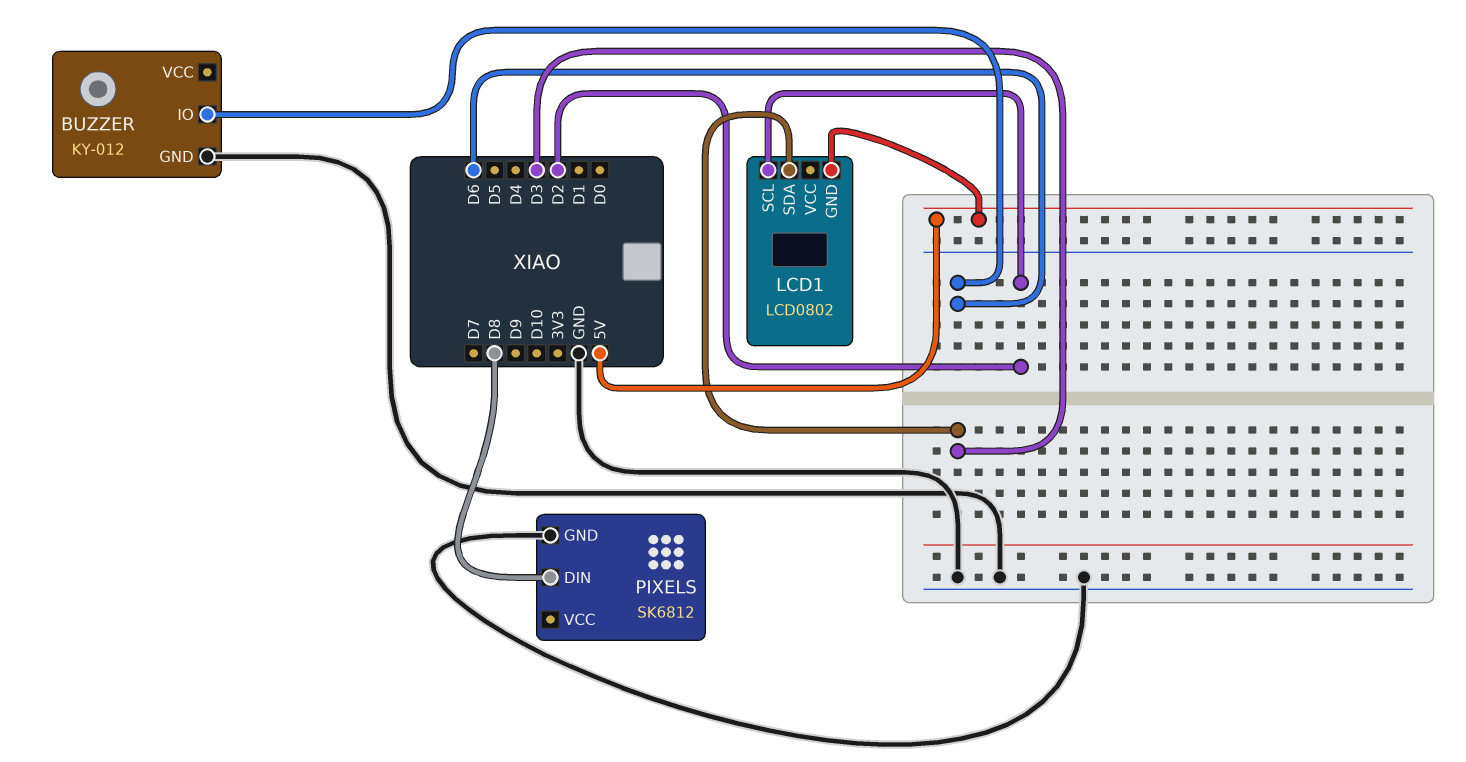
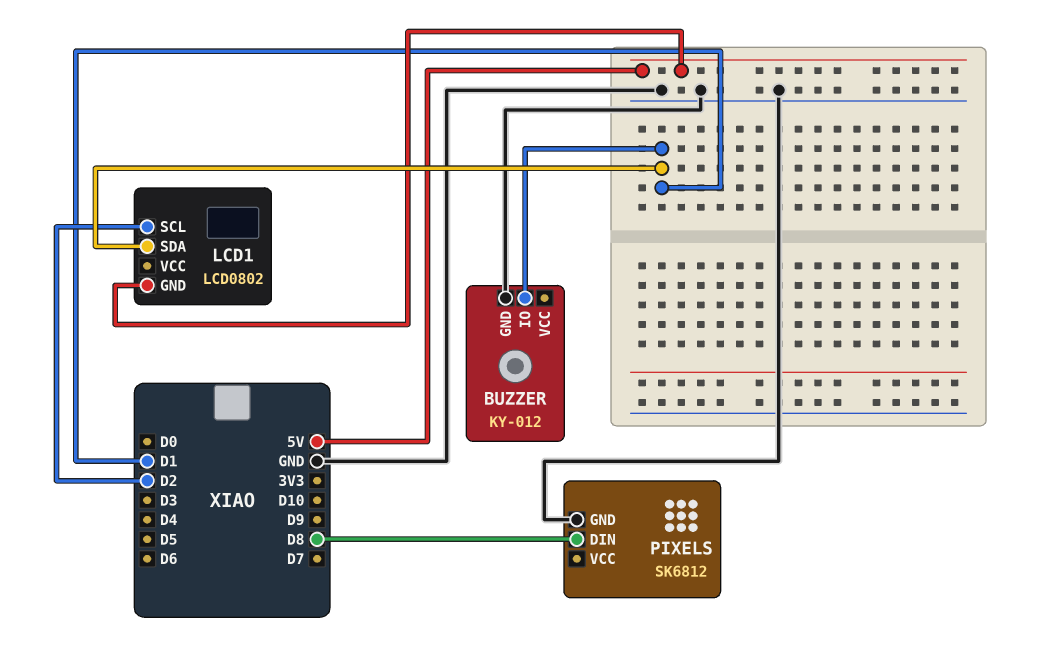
BUZZER pin IO: D6 -> D1
LCD1 pin SDA: D3 -> D1

